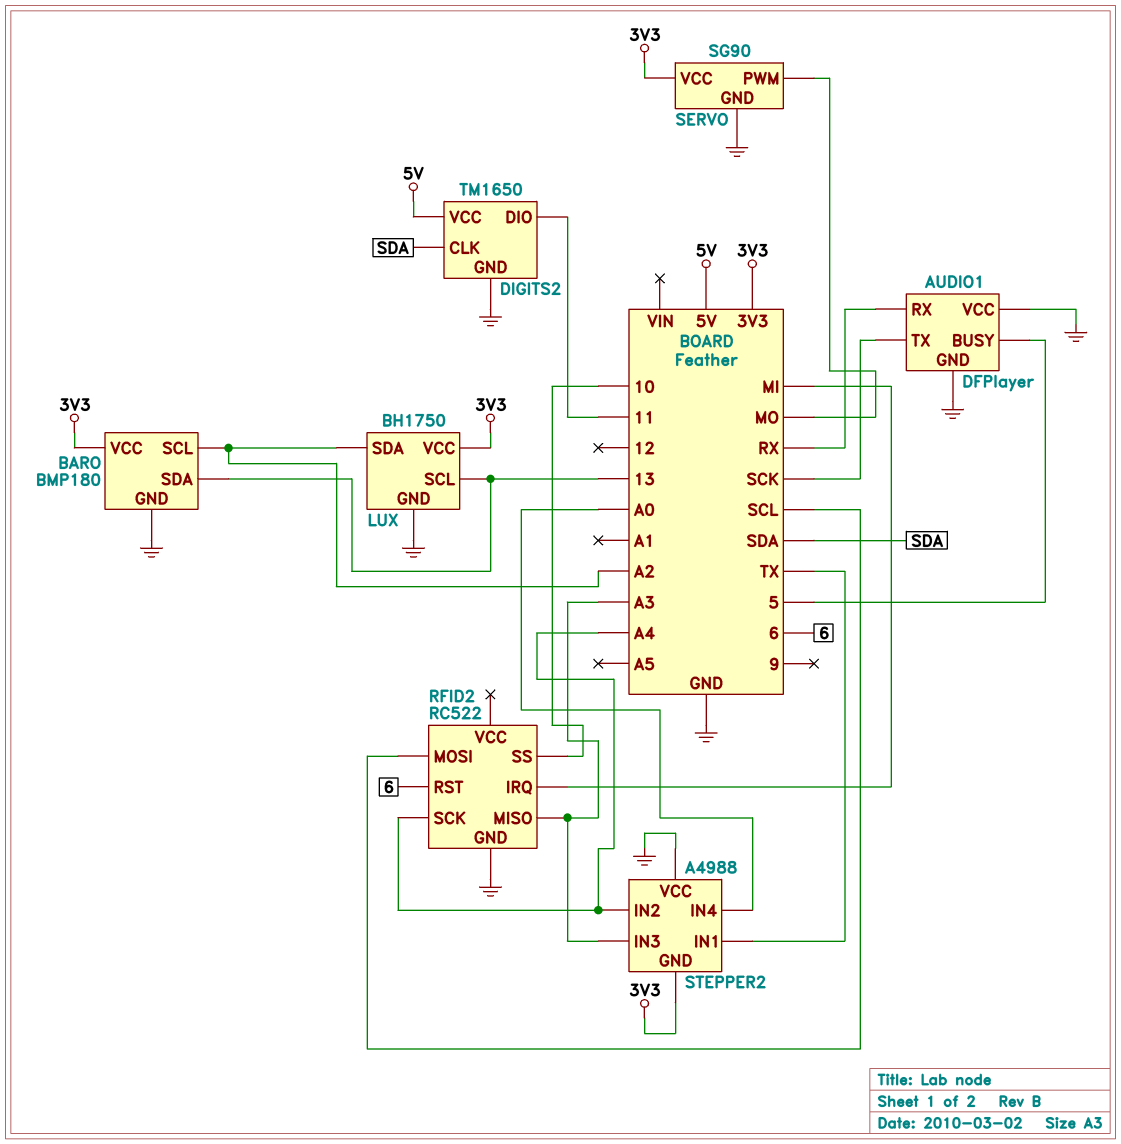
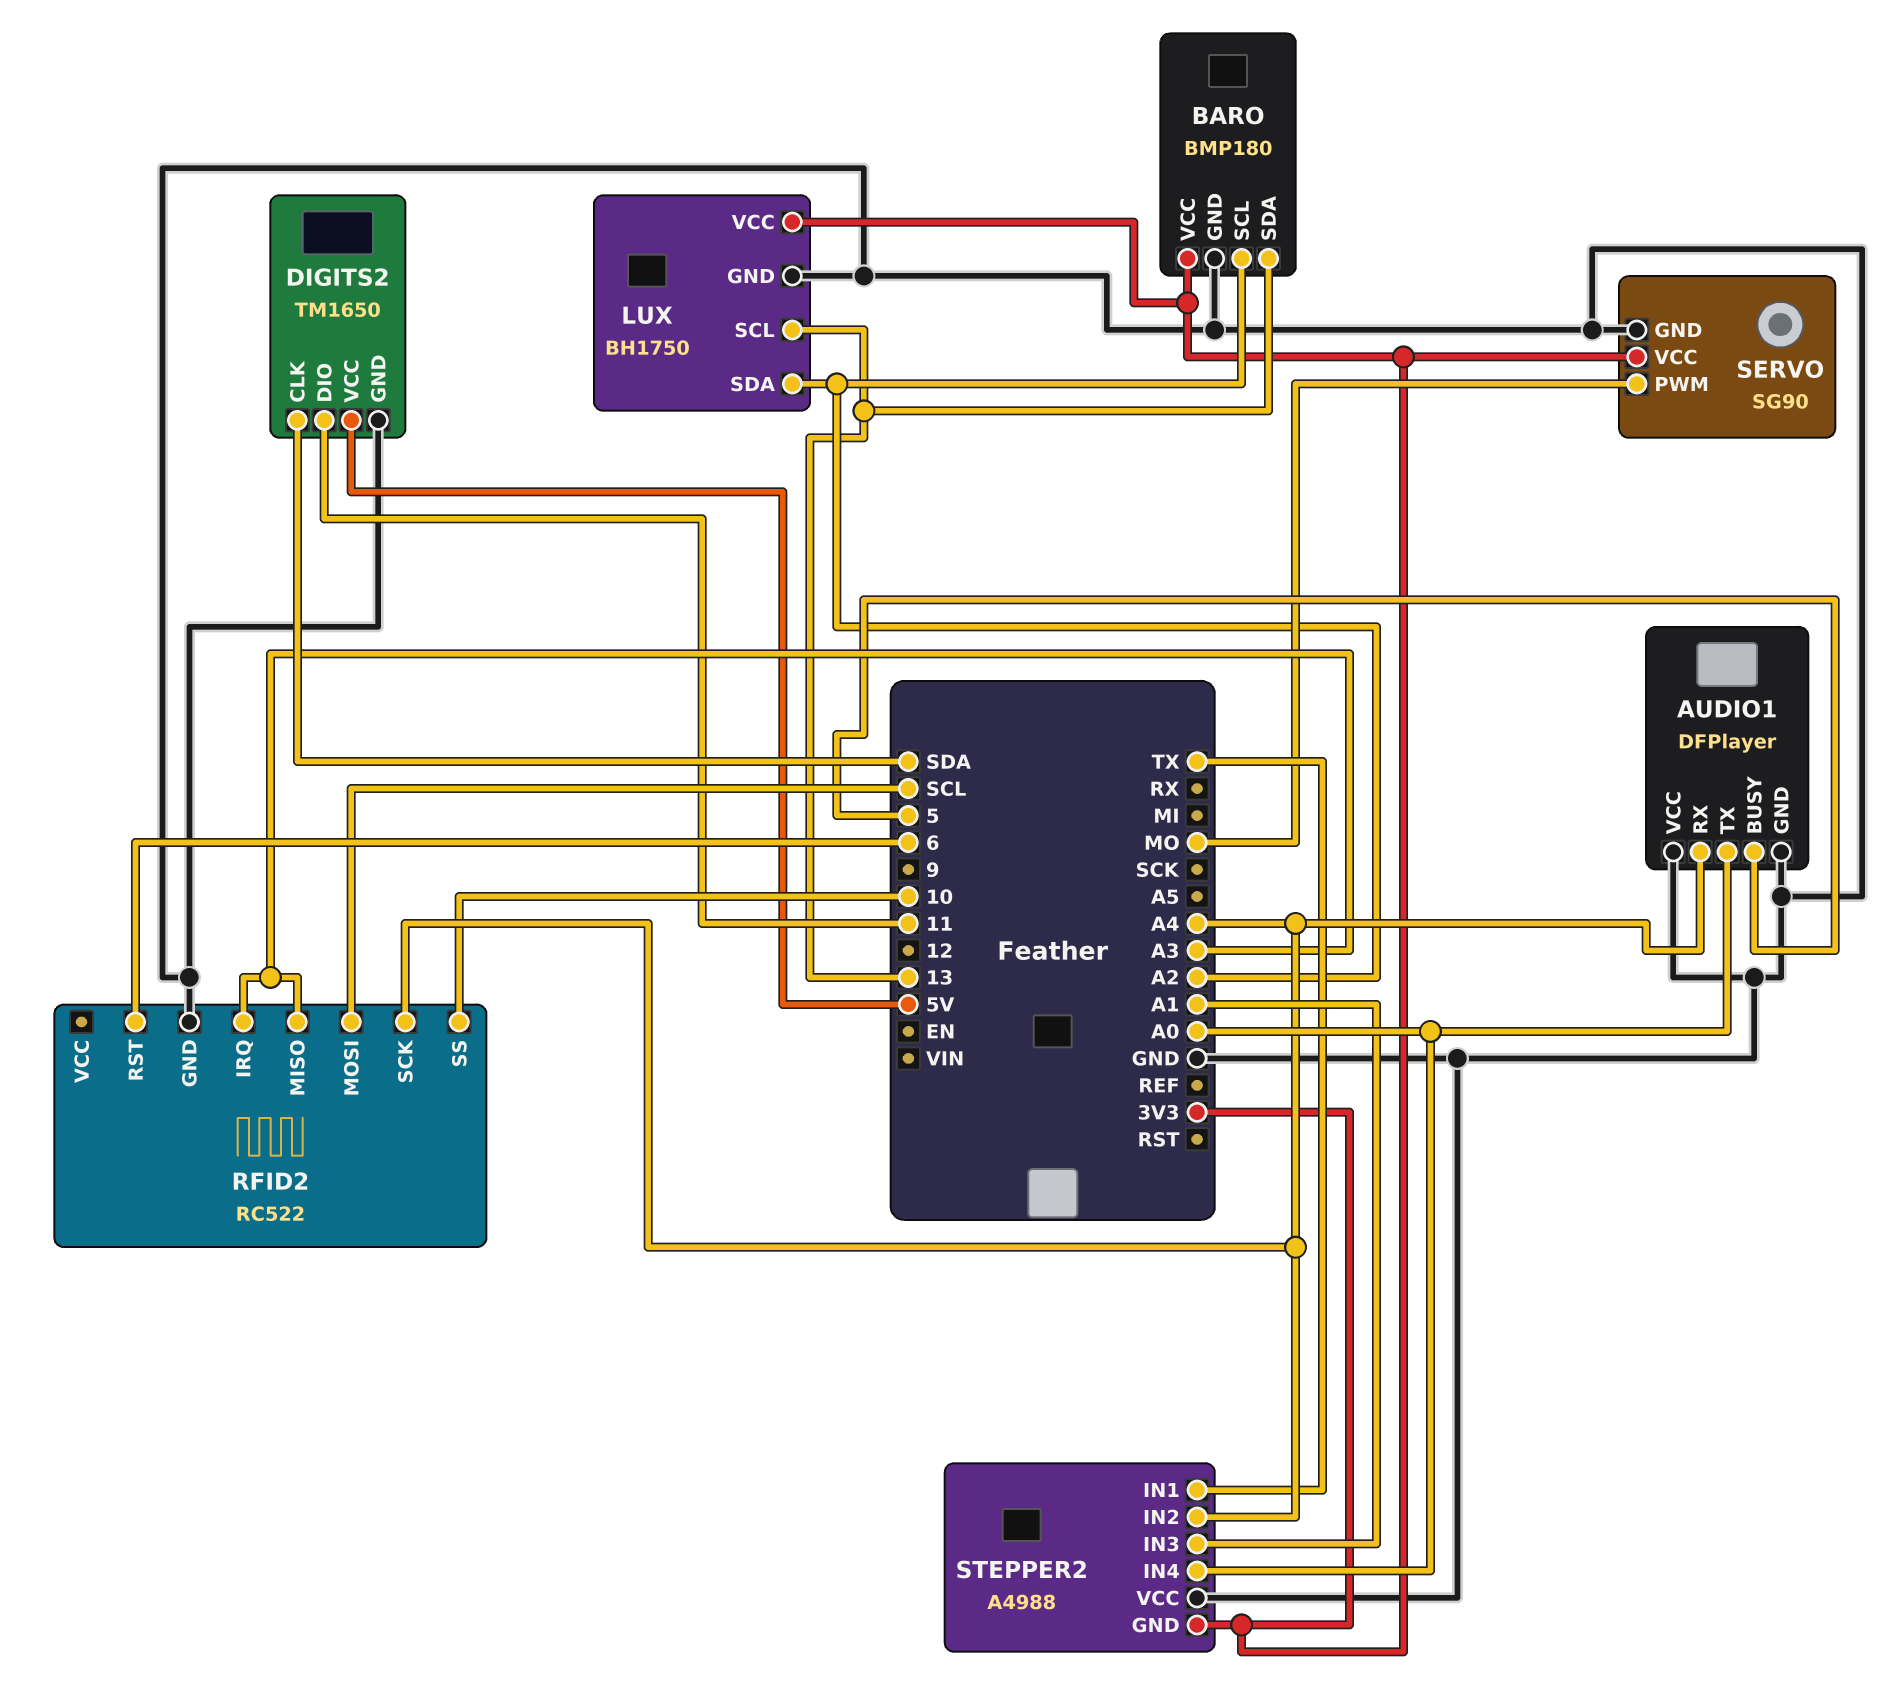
AUDIO1 pin RX: RX -> A4
AUDIO1 pin TX: SCK -> A0
RFID2 pin IRQ: MI -> A3
STEPPER2 pin IN3: A3 -> A1

